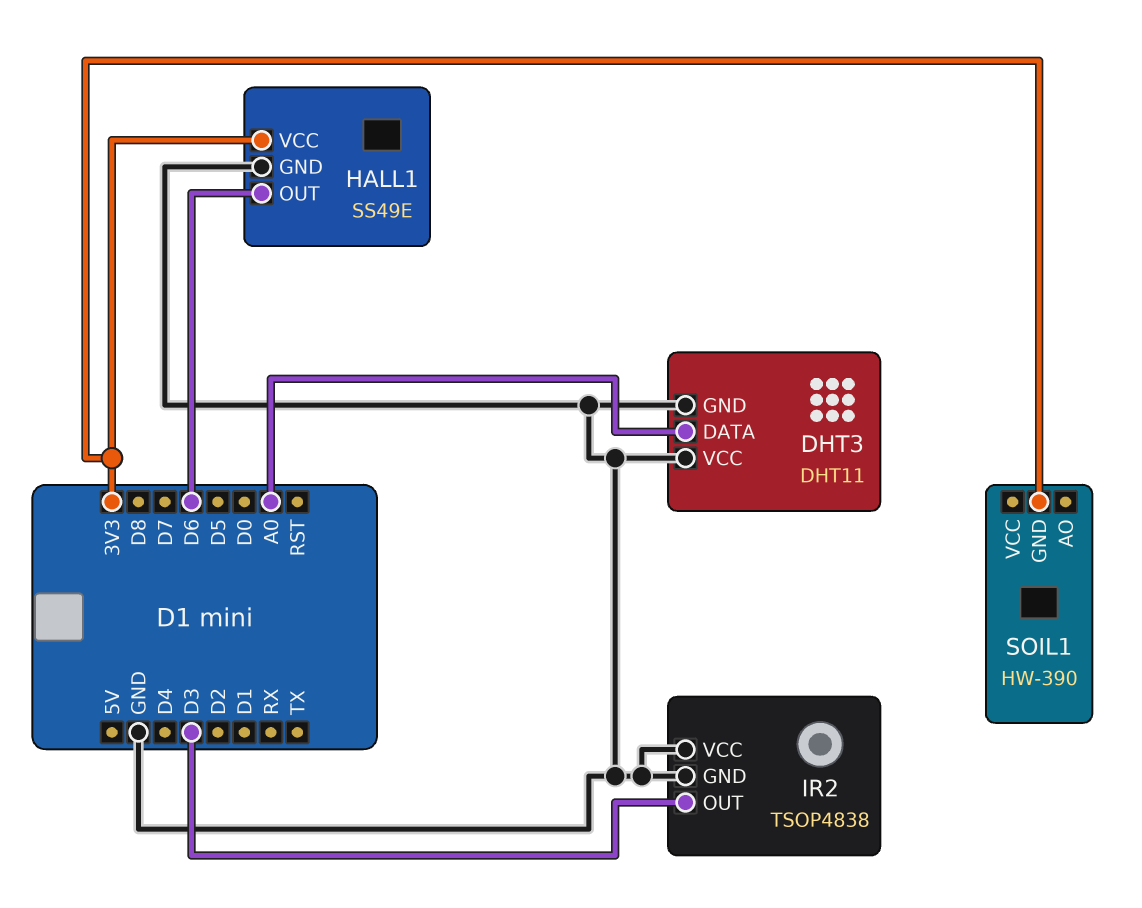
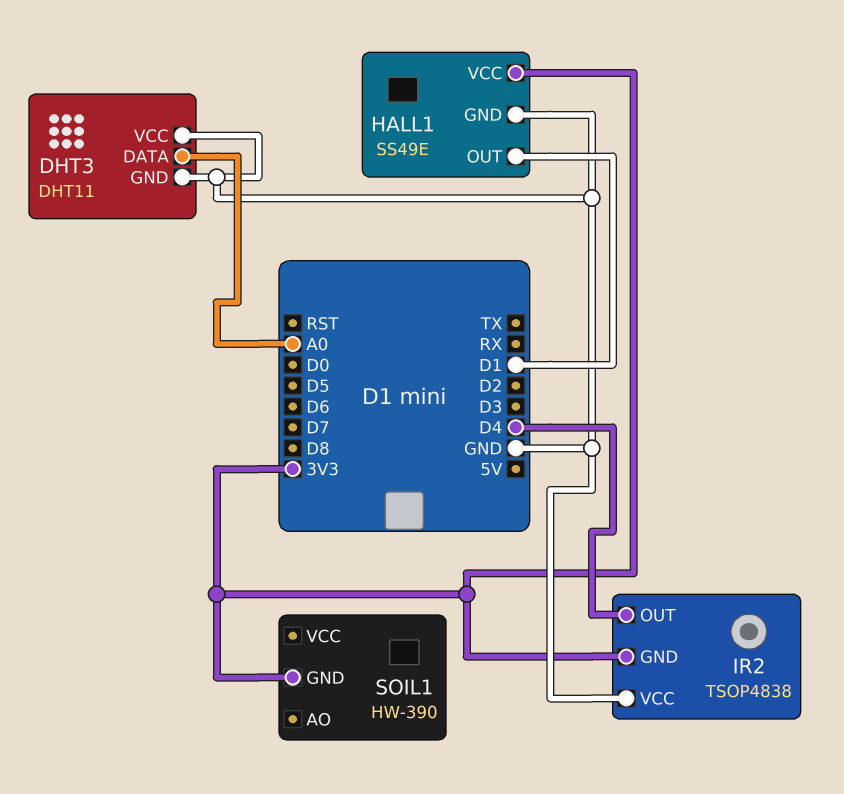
HALL1 pin OUT: D6 -> D1
IR2 pin GND: GND -> 3V3
IR2 pin OUT: D3 -> D4

